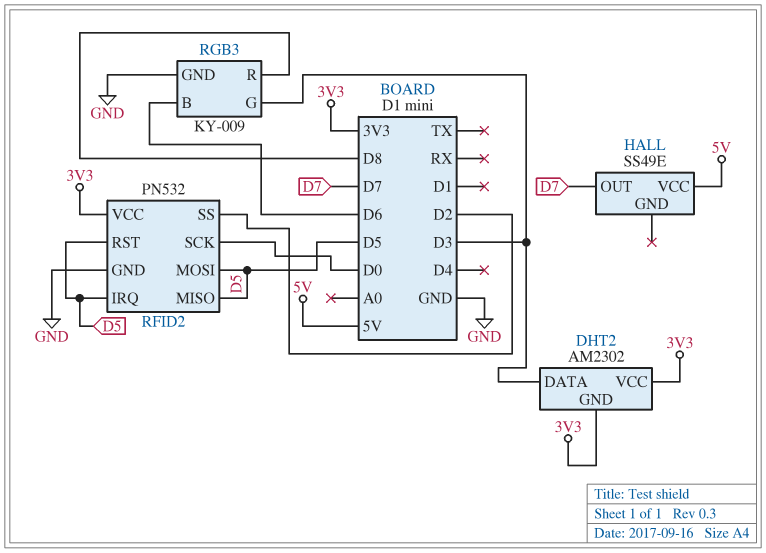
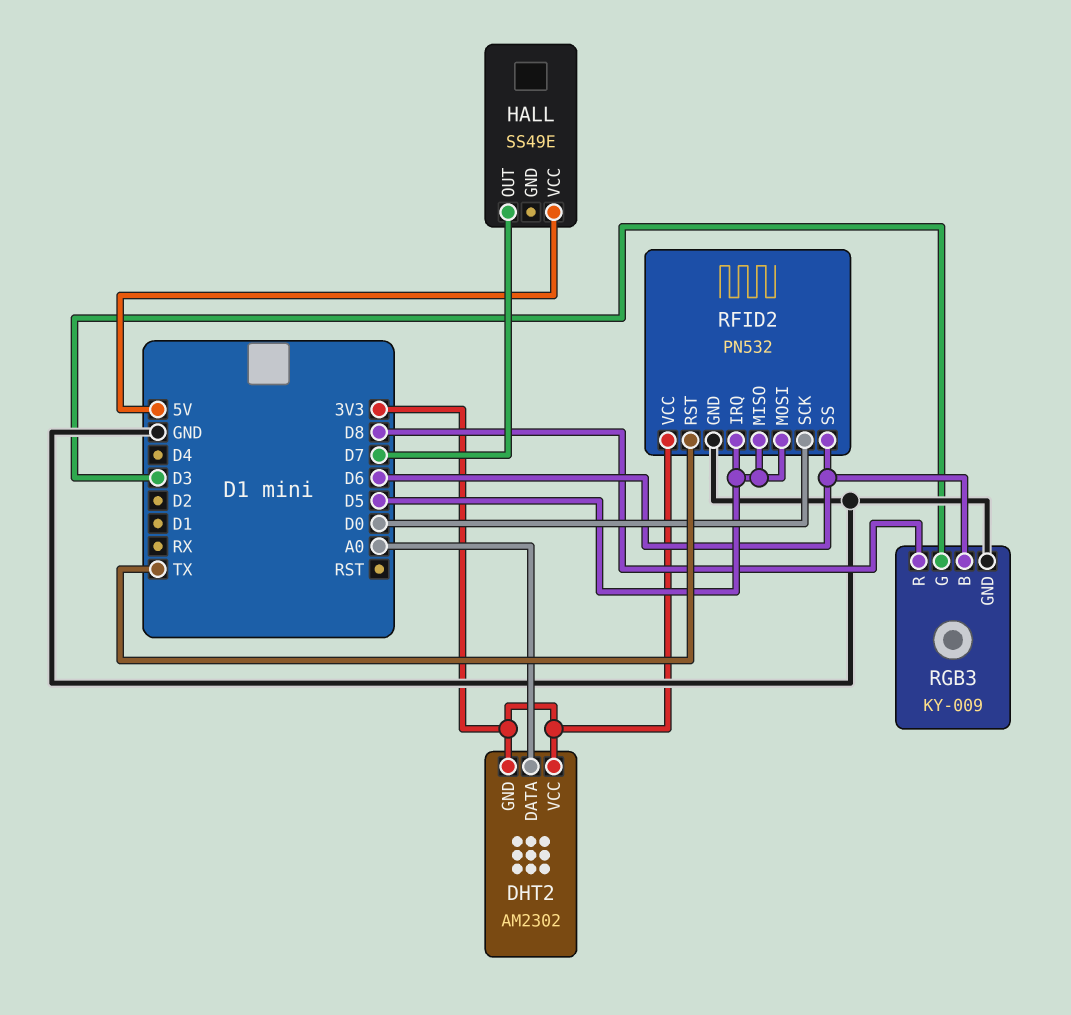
DHT2 pin DATA: D3 -> A0
RFID2 pin RST: D5 -> TX
RFID2 pin SS: D2 -> D6

